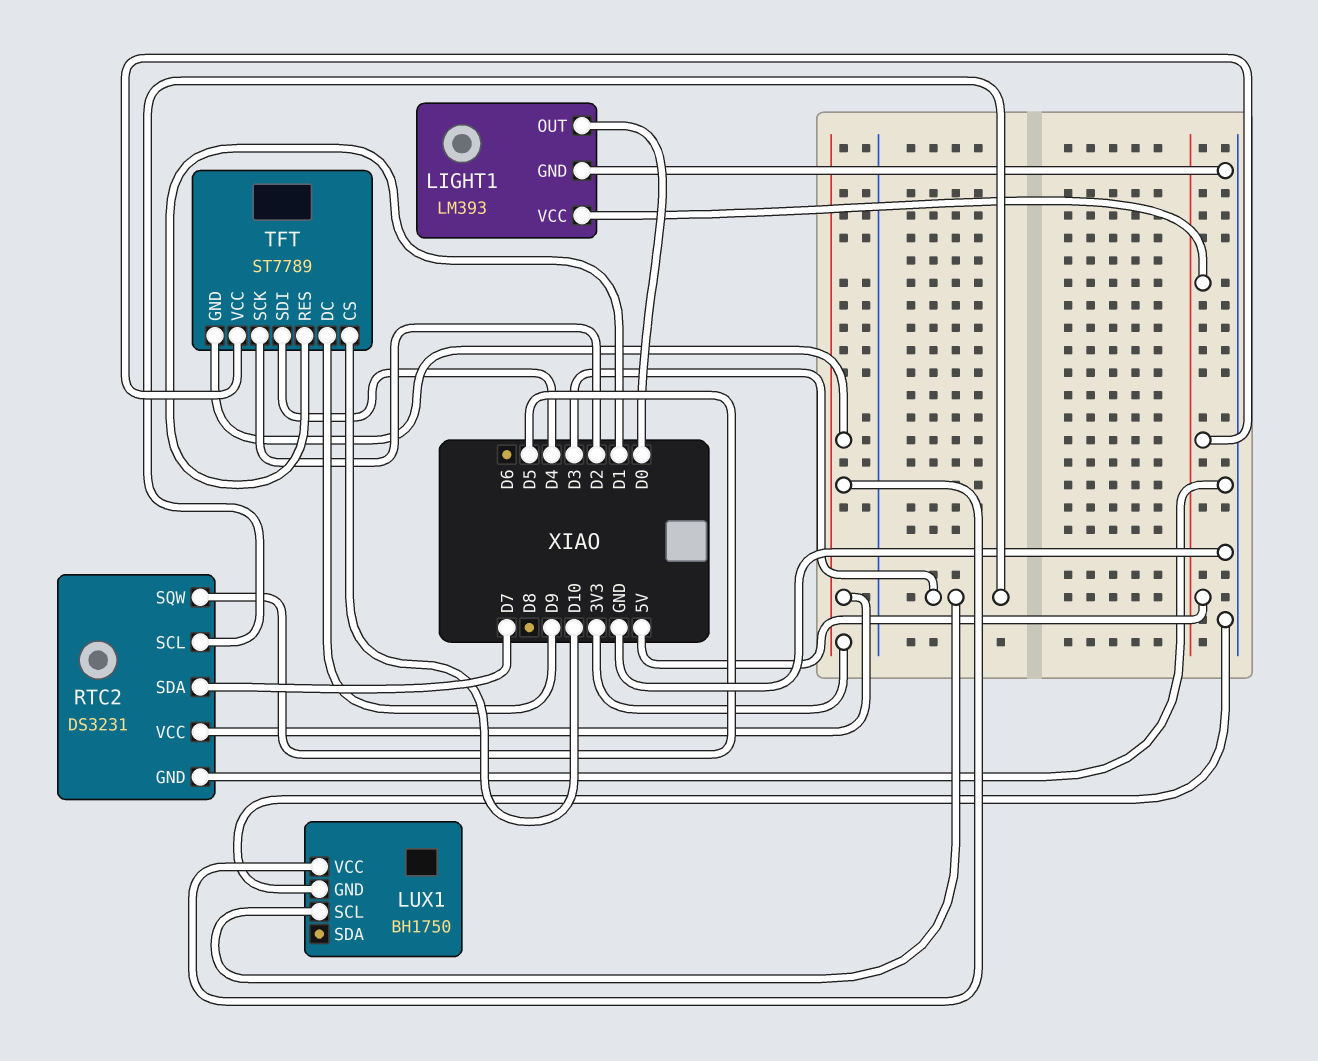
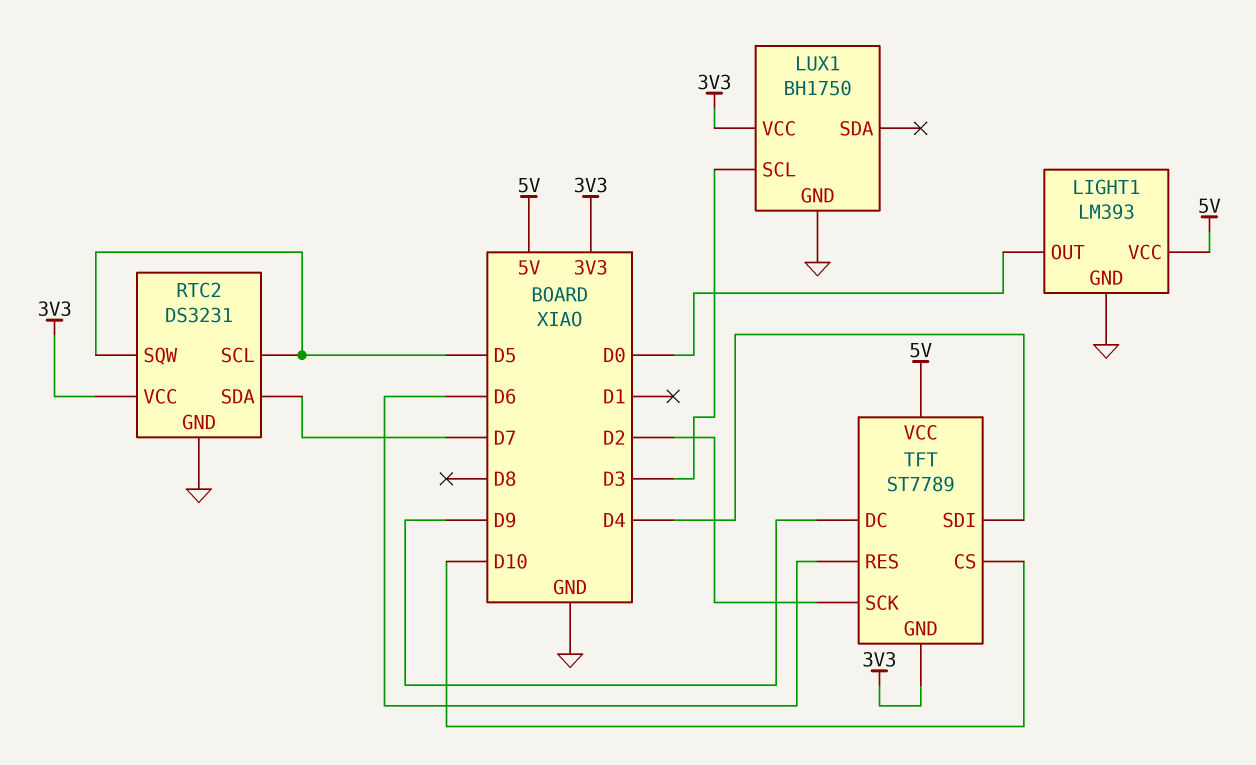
RTC2 pin SCL: D3 -> D5
TFT pin RES: D1 -> D6

